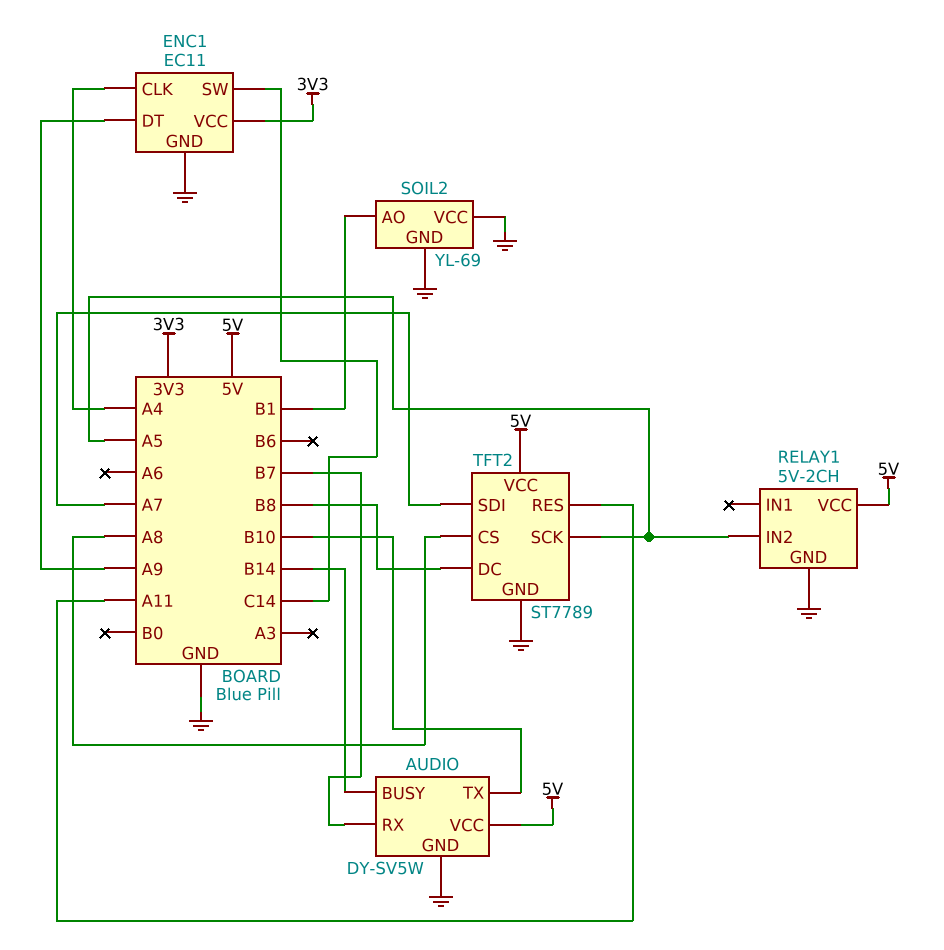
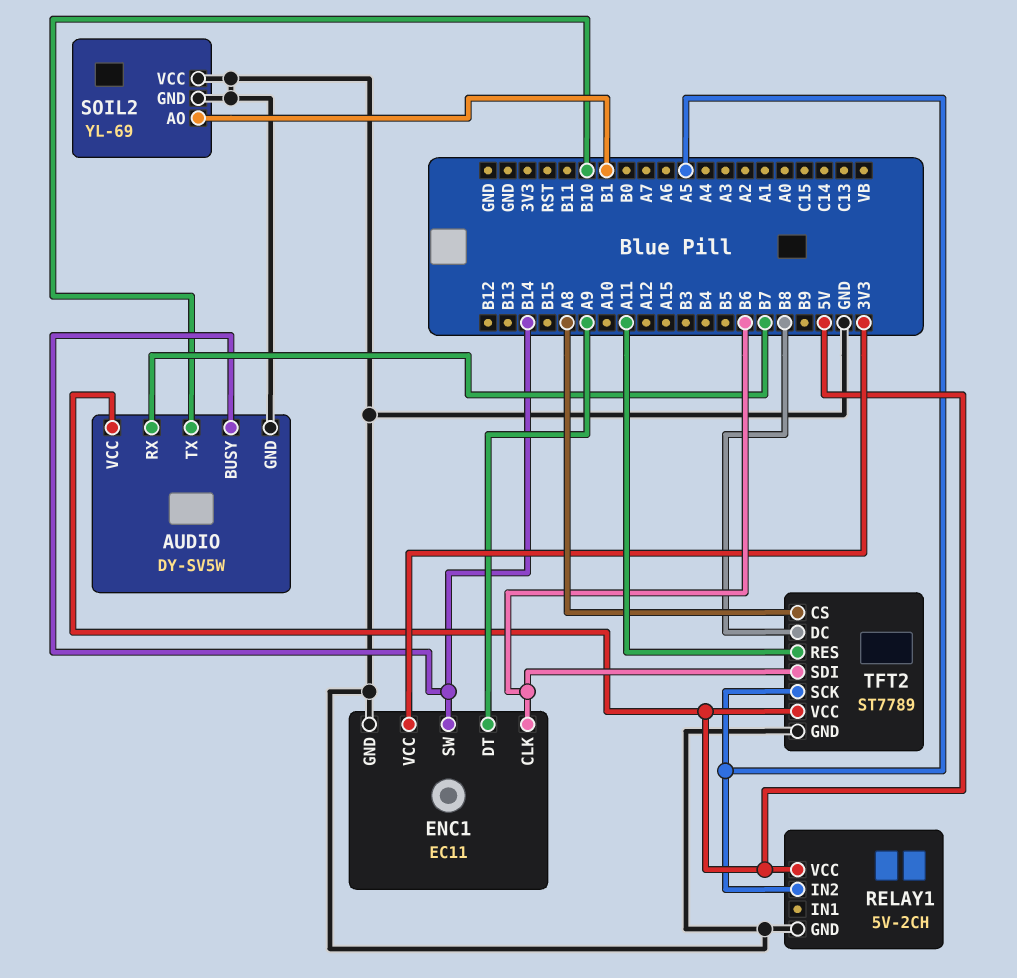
ENC1 pin CLK: A4 -> B6
ENC1 pin SW: C14 -> B14
TFT2 pin SDI: A7 -> B6

